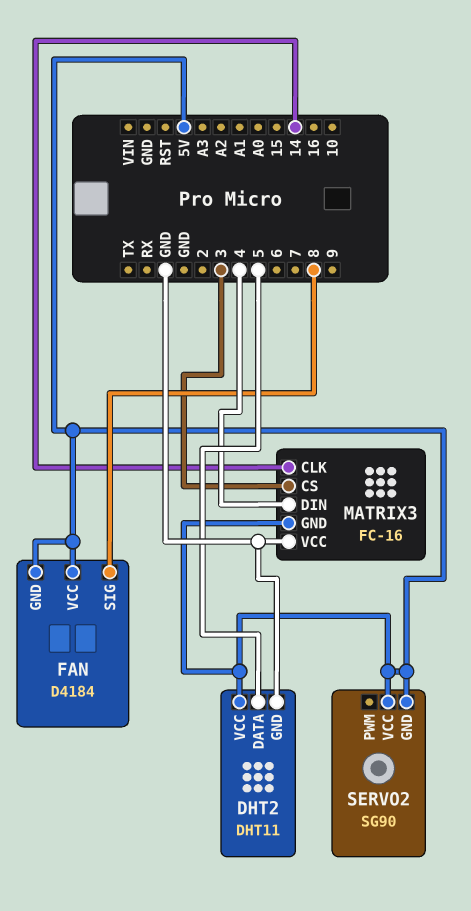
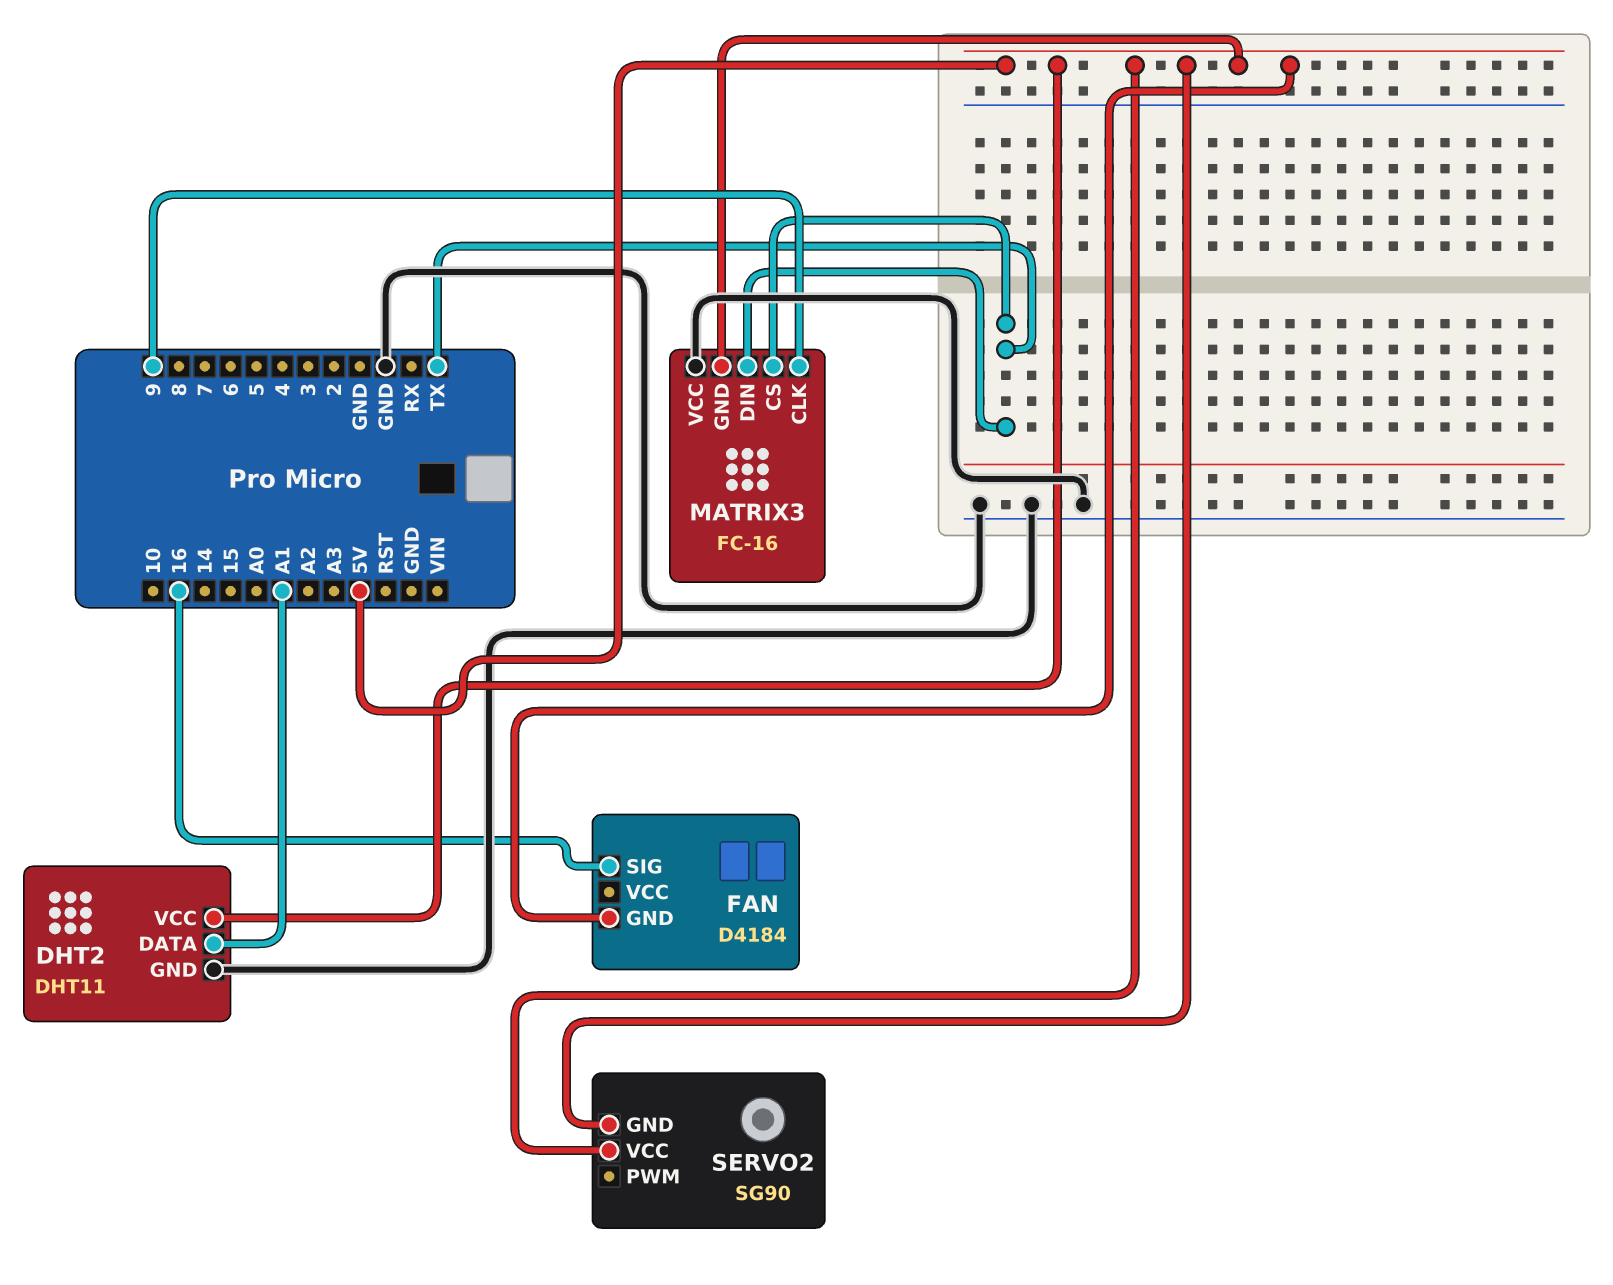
DHT2 pin DATA: 5 -> A1
FAN pin SIG: 8 -> 16
FAN pin VCC: 5V -> none
MATRIX3 pin CLK: 14 -> 9
MATRIX3 pin CS: 3 -> TX
MATRIX3 pin DIN: 4 -> TX

